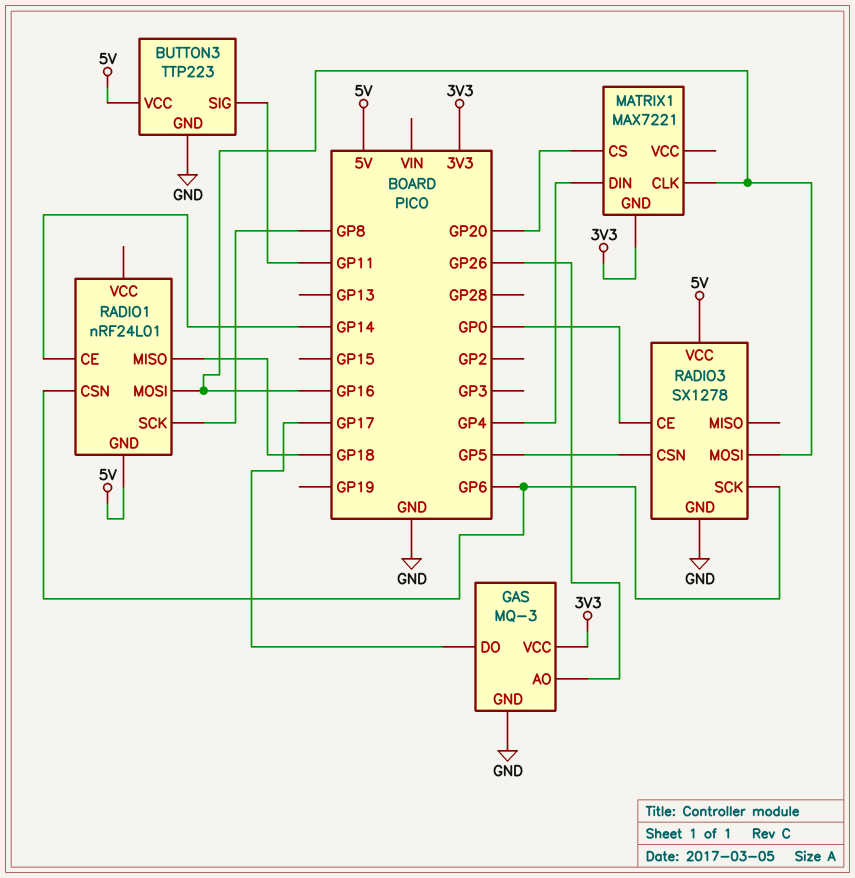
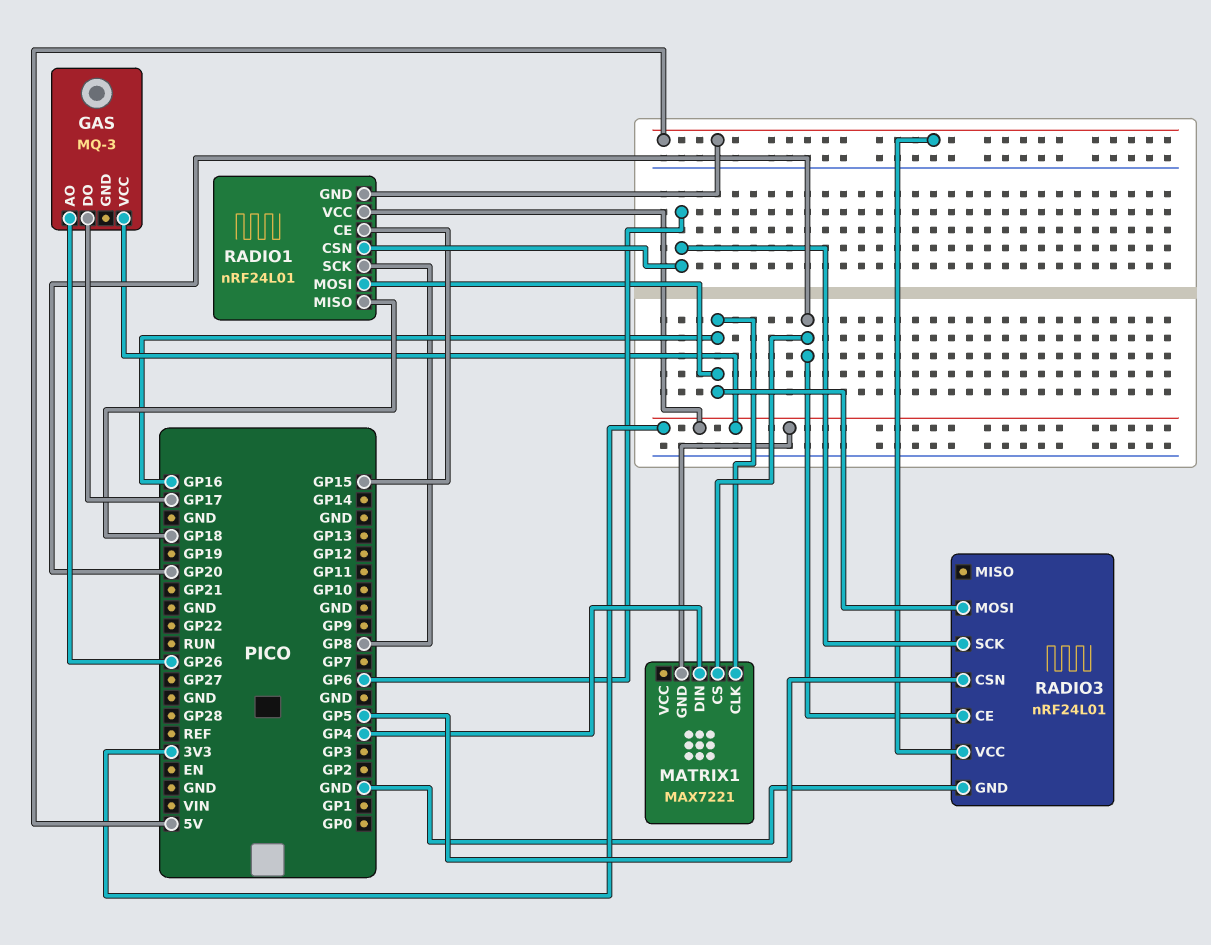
BUTTON3: TTP223 -> none
BUTTON3 pin GND: GND -> none
BUTTON3 pin SIG: GP11 -> none
BUTTON3 pin VCC: 5V -> none
GAS pin GND: GND -> none
RADIO1 pin CE: GP14 -> GP15
RADIO1 pin VCC: none -> 3V3
RADIO3: SX1278 -> nRF24L01
RADIO3 pin CE: GP0 -> GP20

